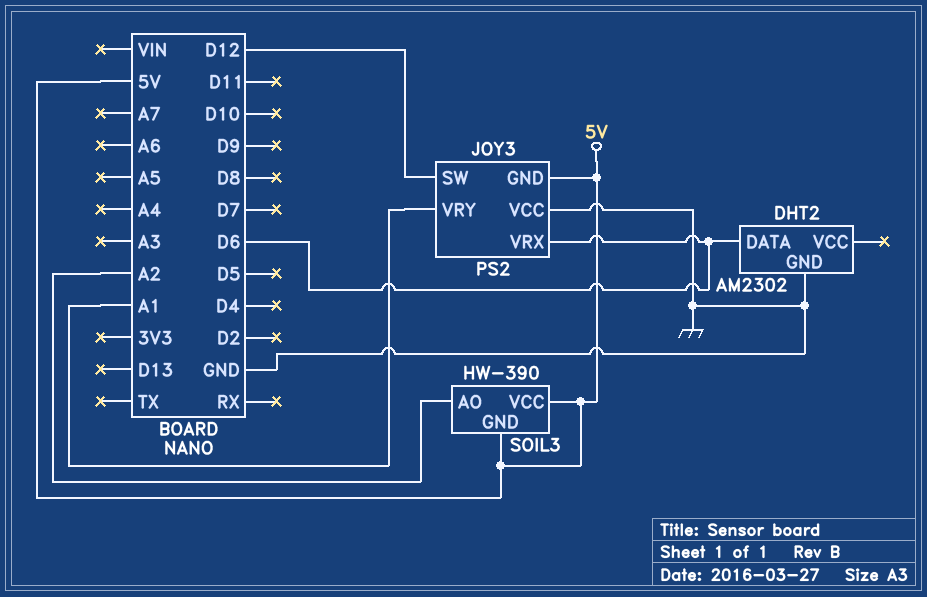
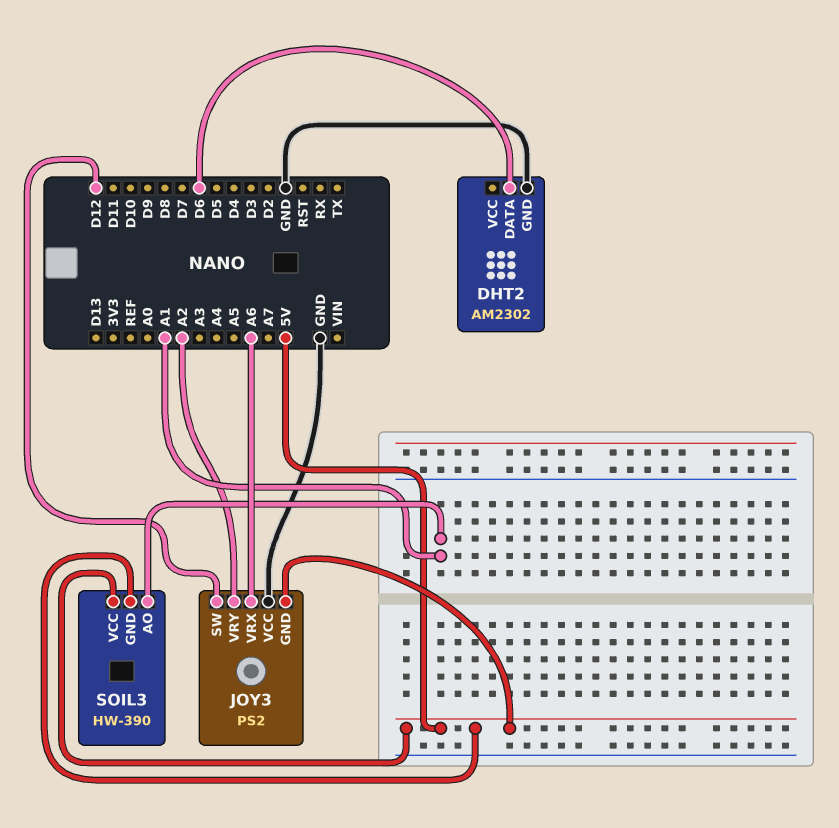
JOY3 pin VRX: D6 -> A6
JOY3 pin VRY: A1 -> A2
SOIL3 pin AO: A2 -> A1

